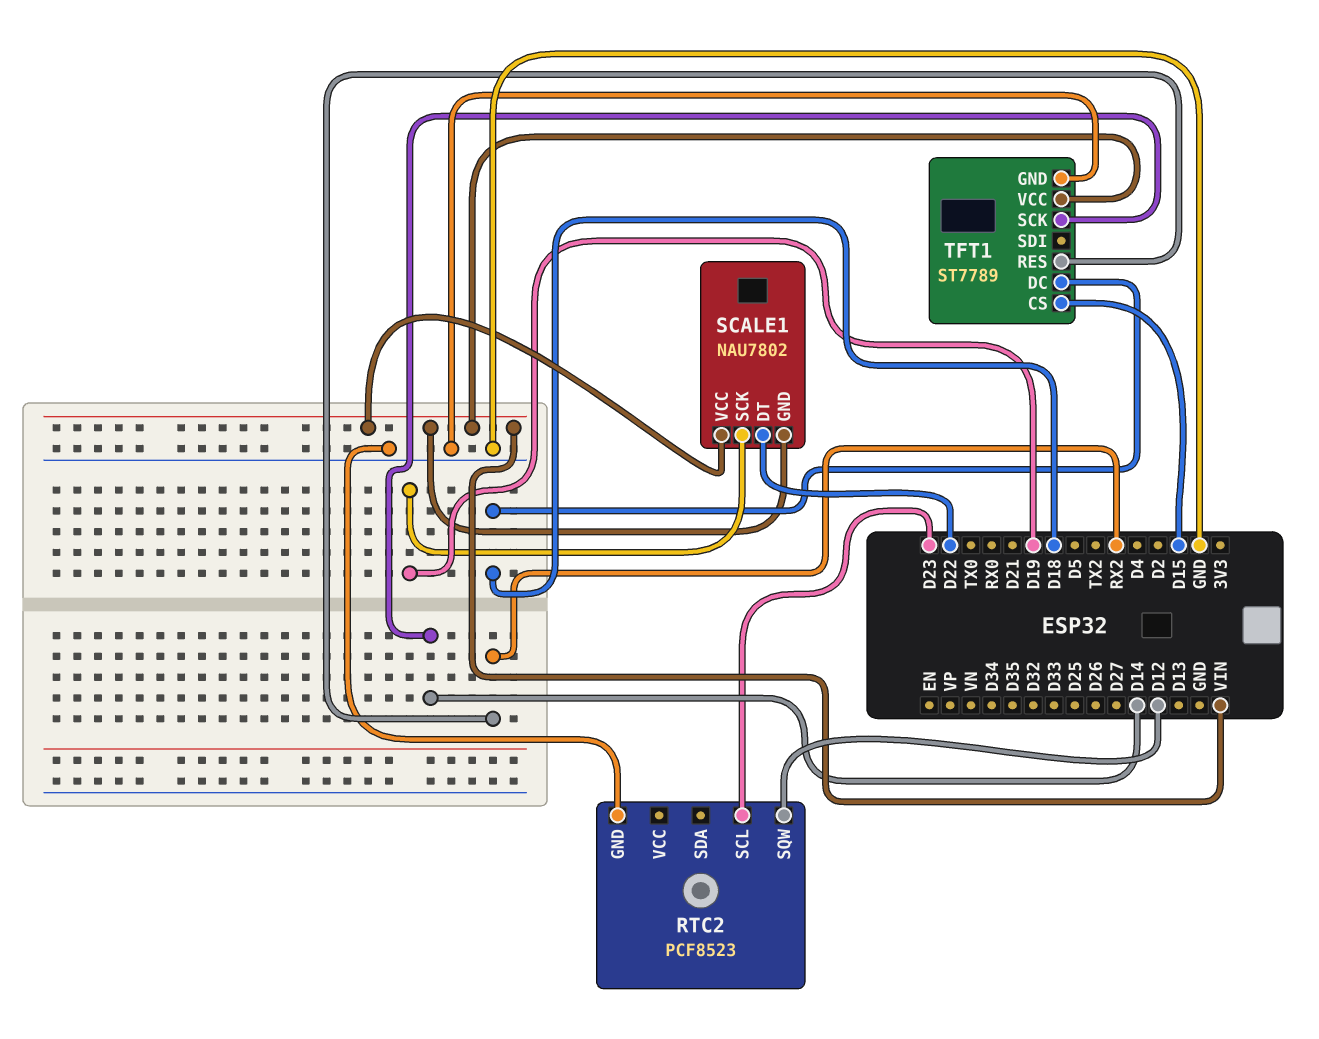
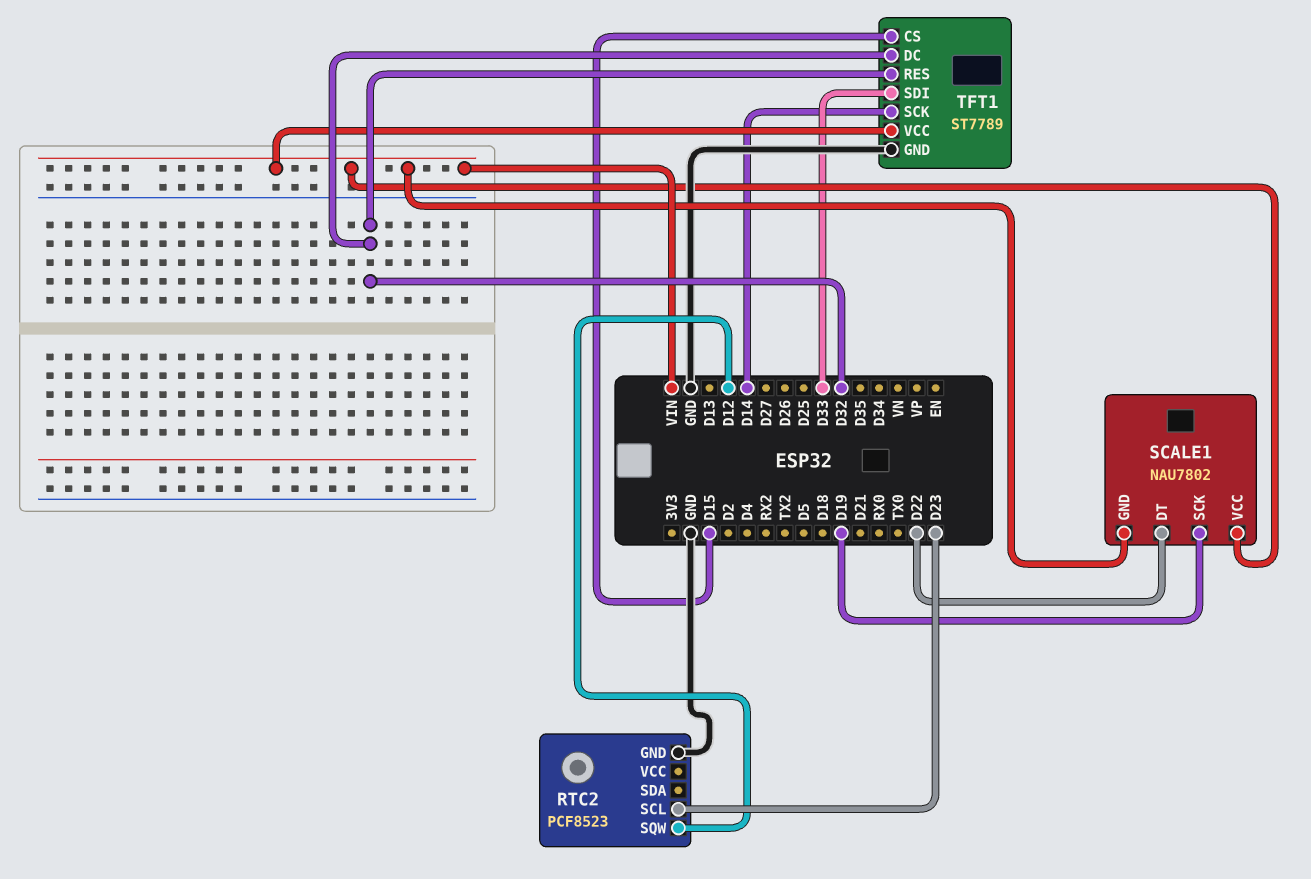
TFT1 pin DC: D18 -> D32
TFT1 pin RES: RX2 -> D32
TFT1 pin SDI: none -> D33

